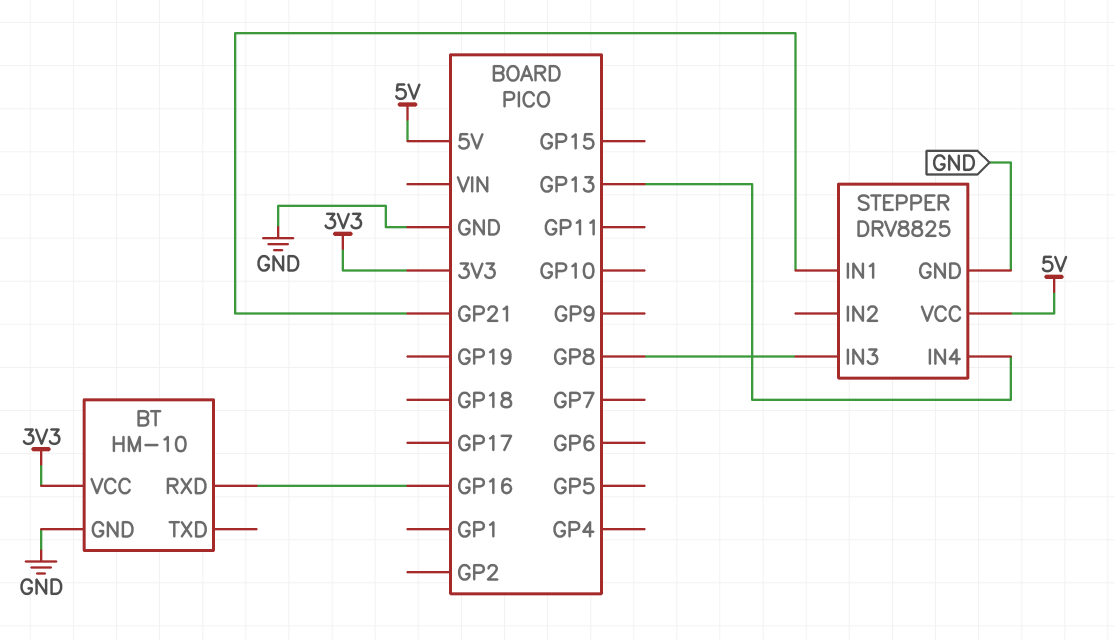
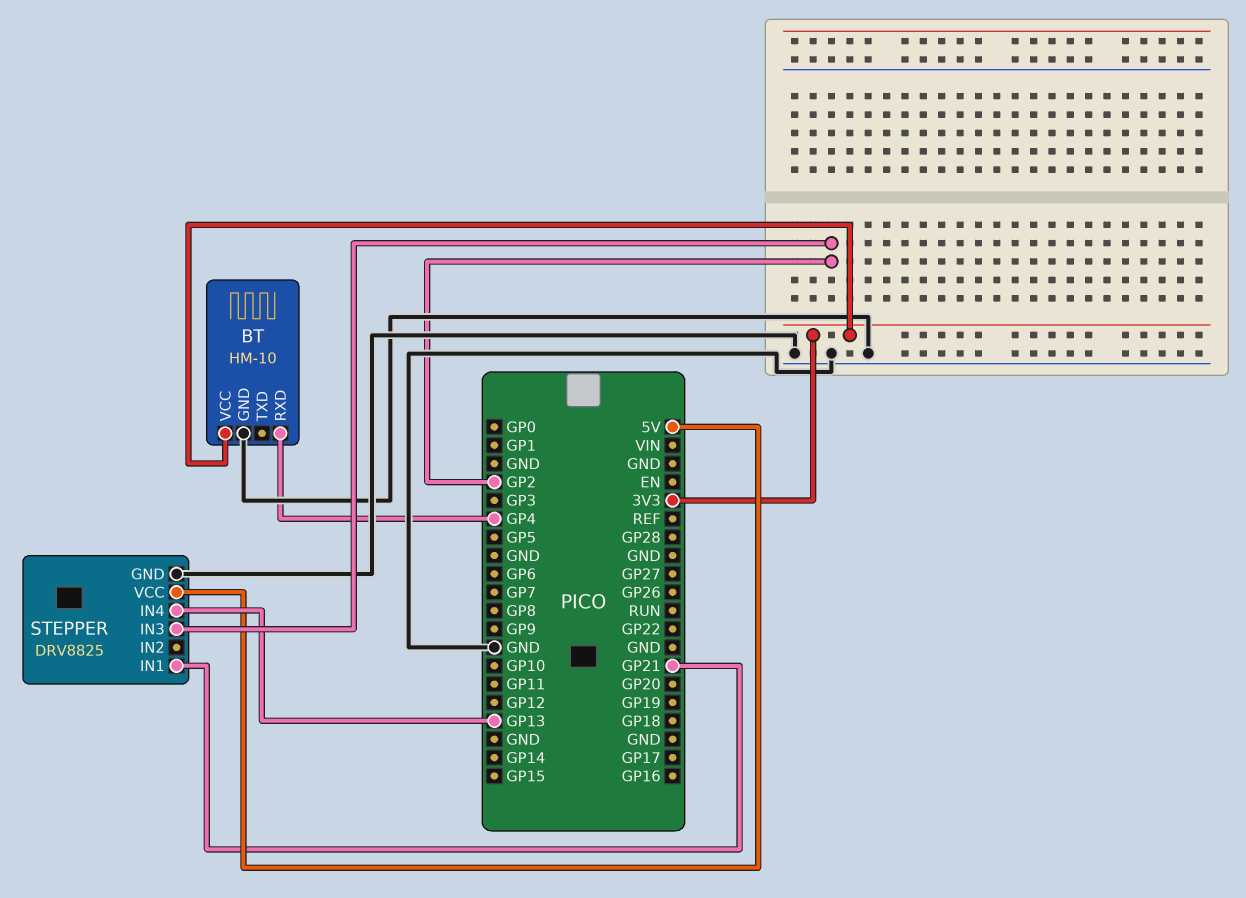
BT pin RXD: GP16 -> GP4
STEPPER pin IN3: GP8 -> GP2

